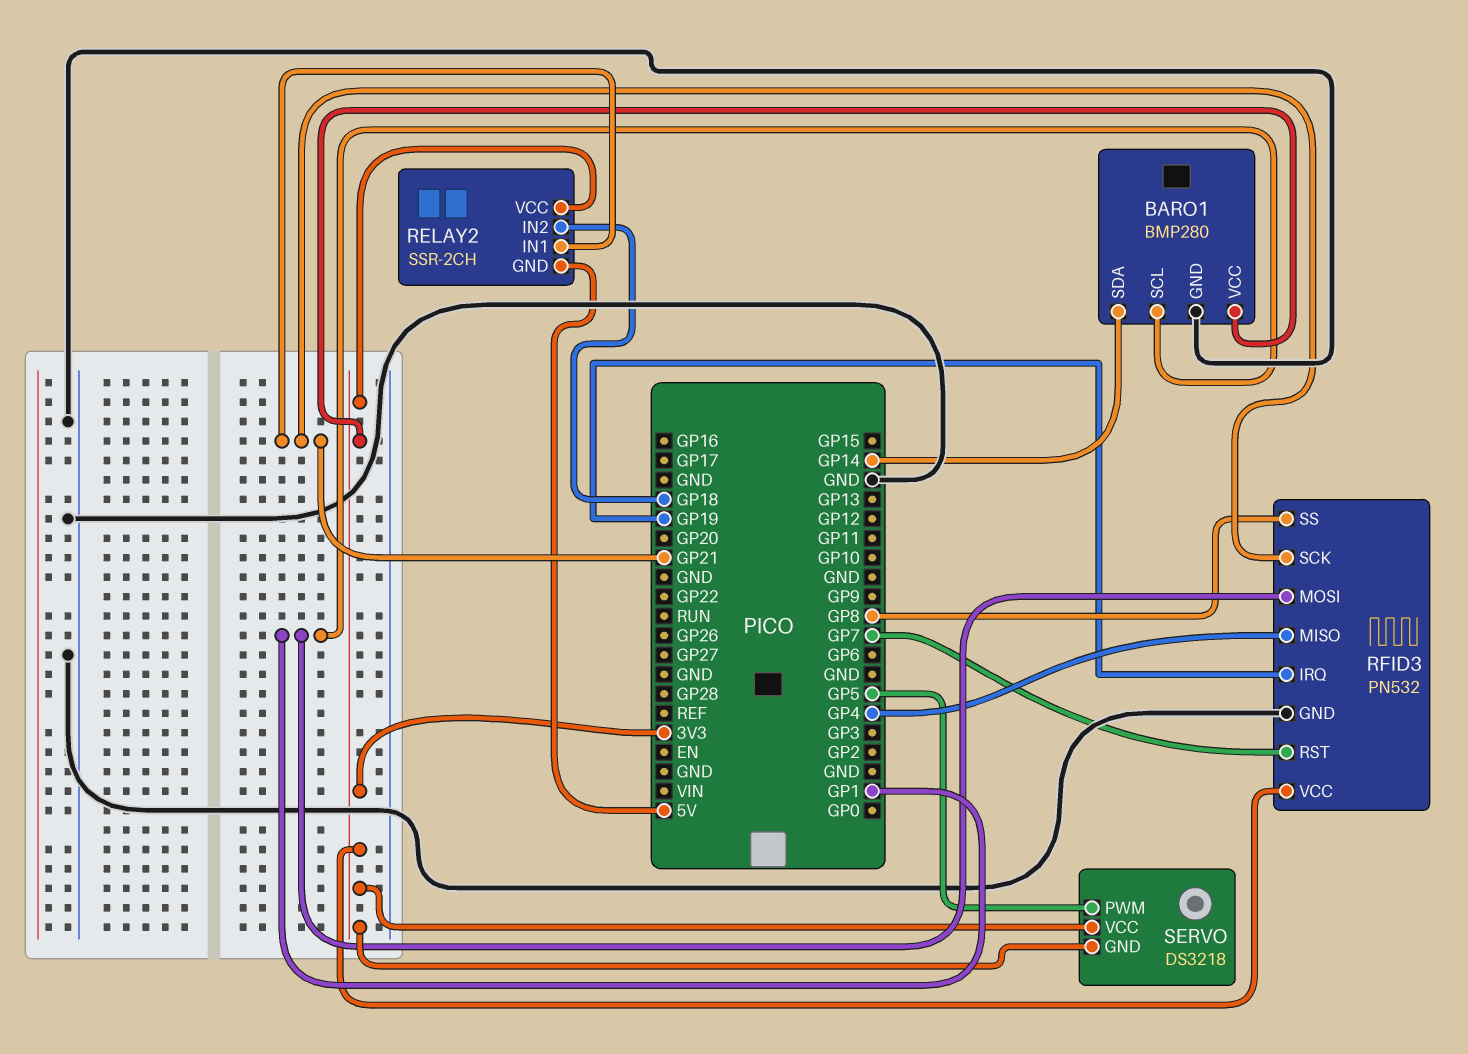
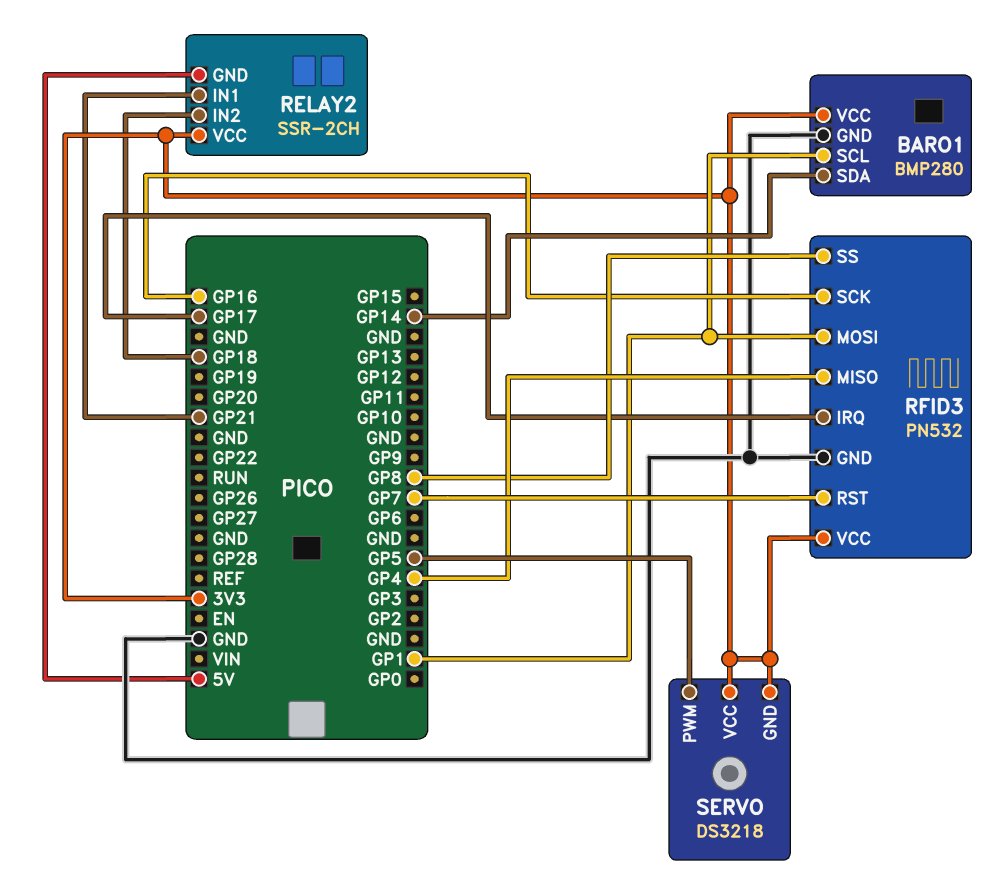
RFID3 pin IRQ: GP19 -> GP17
RFID3 pin SCK: GP21 -> GP16

